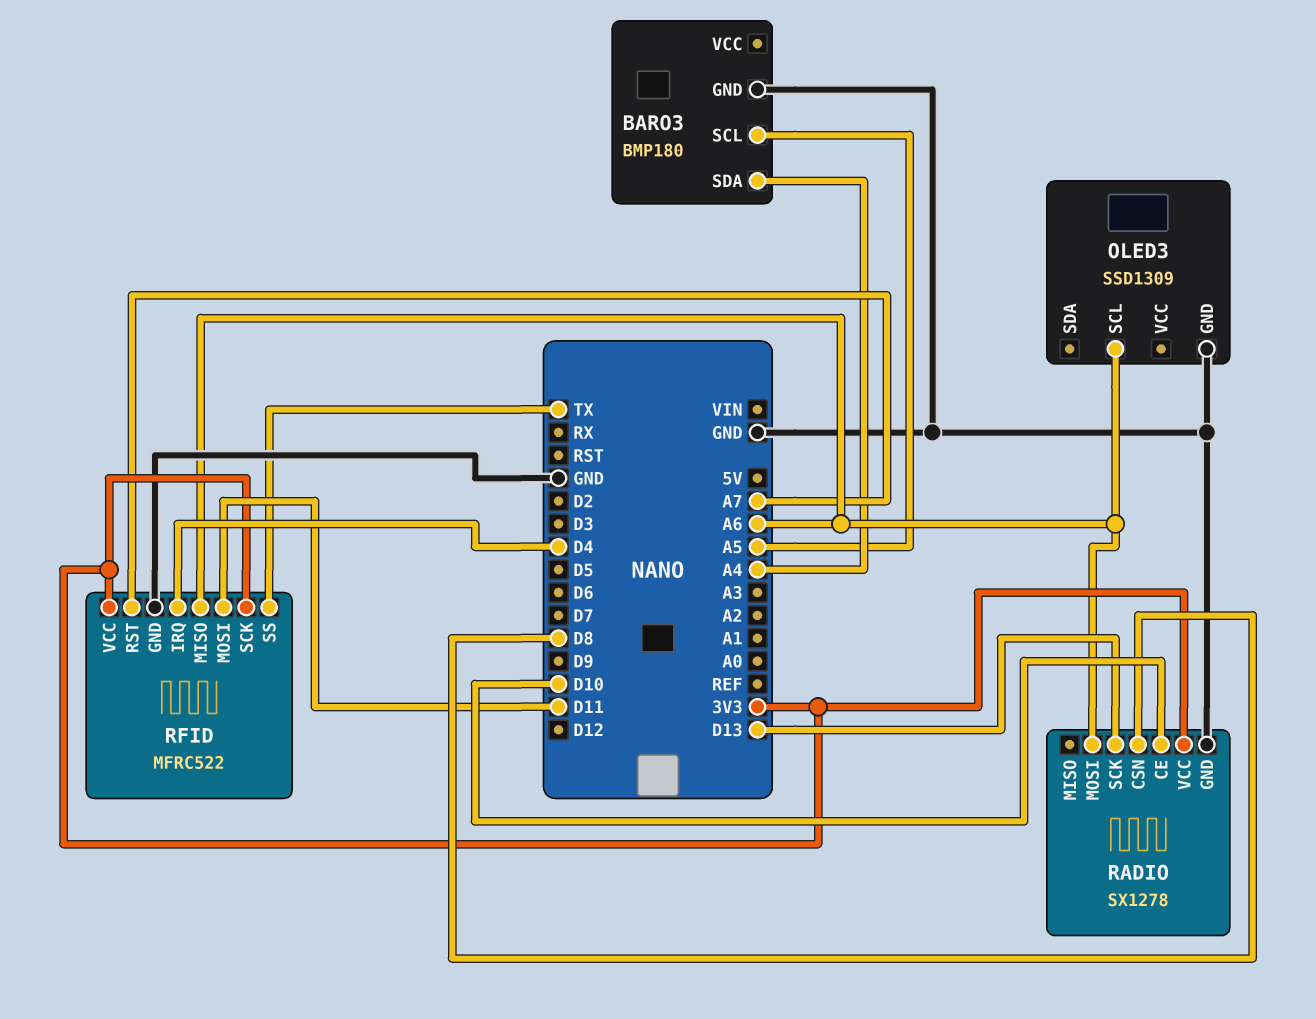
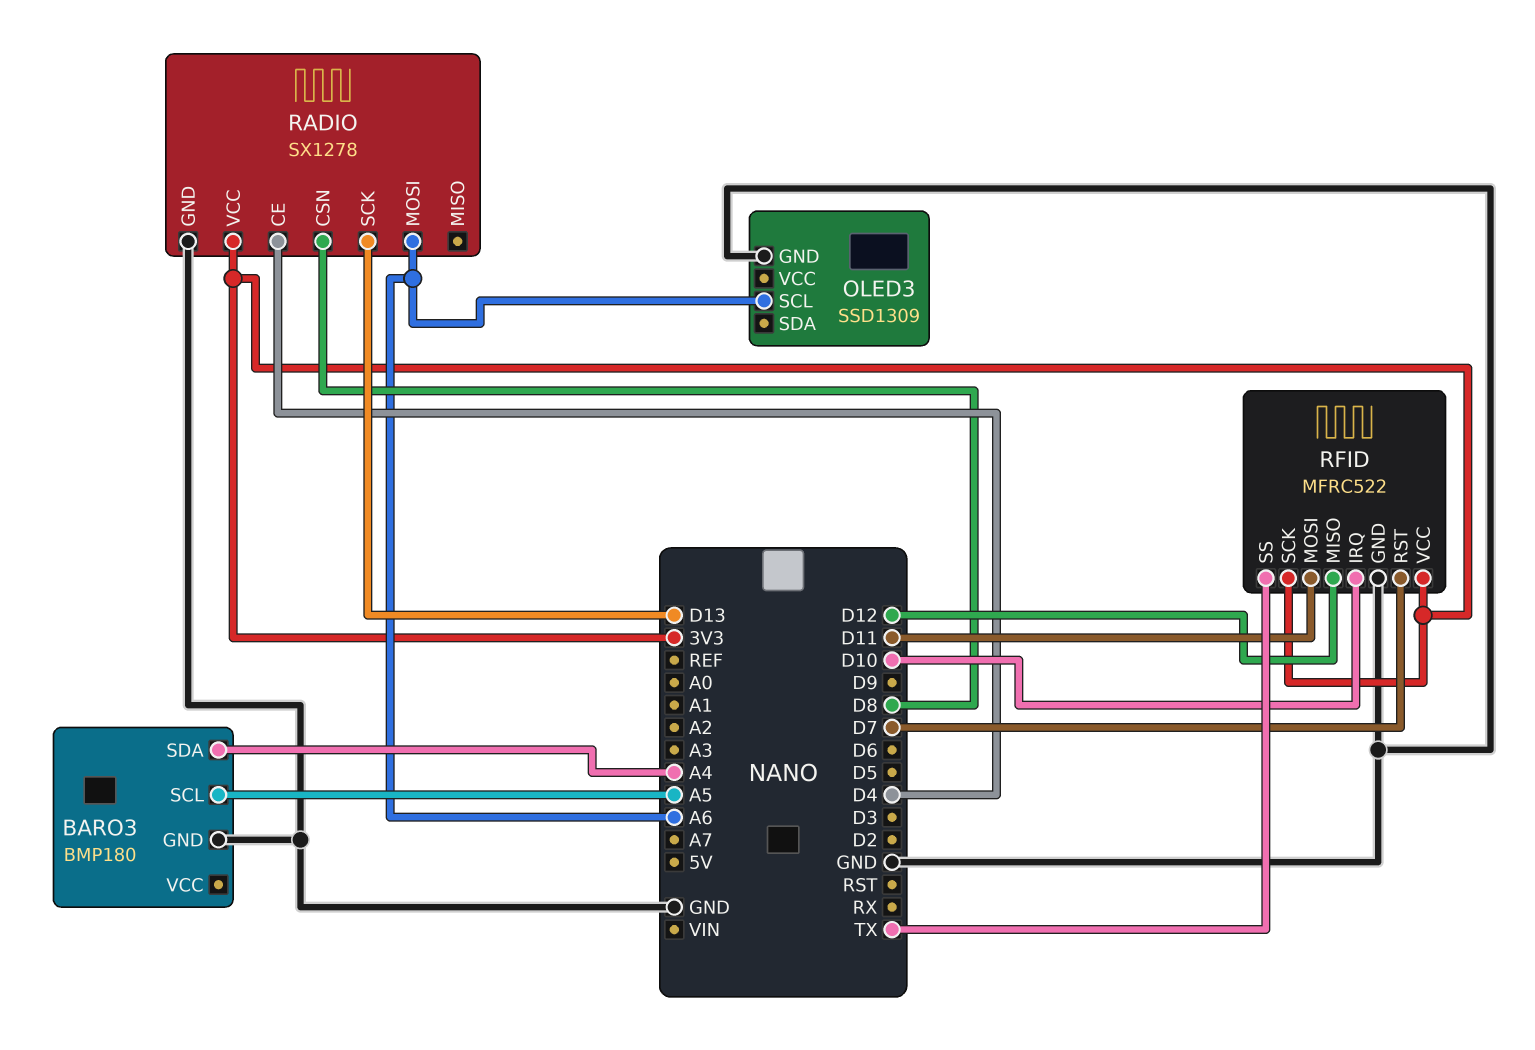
RADIO pin CE: D10 -> D4
RFID pin IRQ: D4 -> D10
RFID pin MISO: A6 -> D12
RFID pin RST: A7 -> D7

